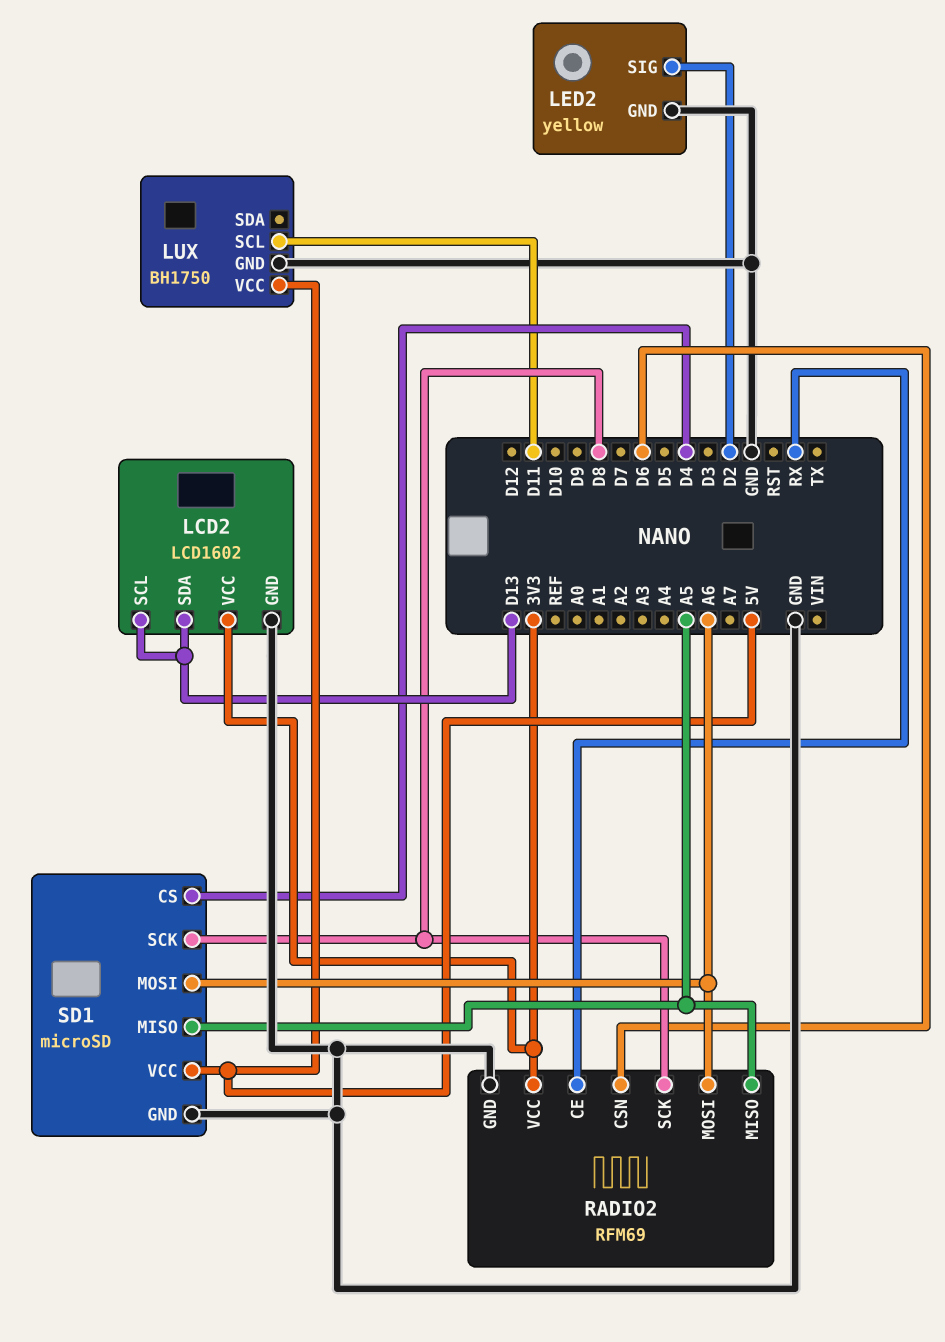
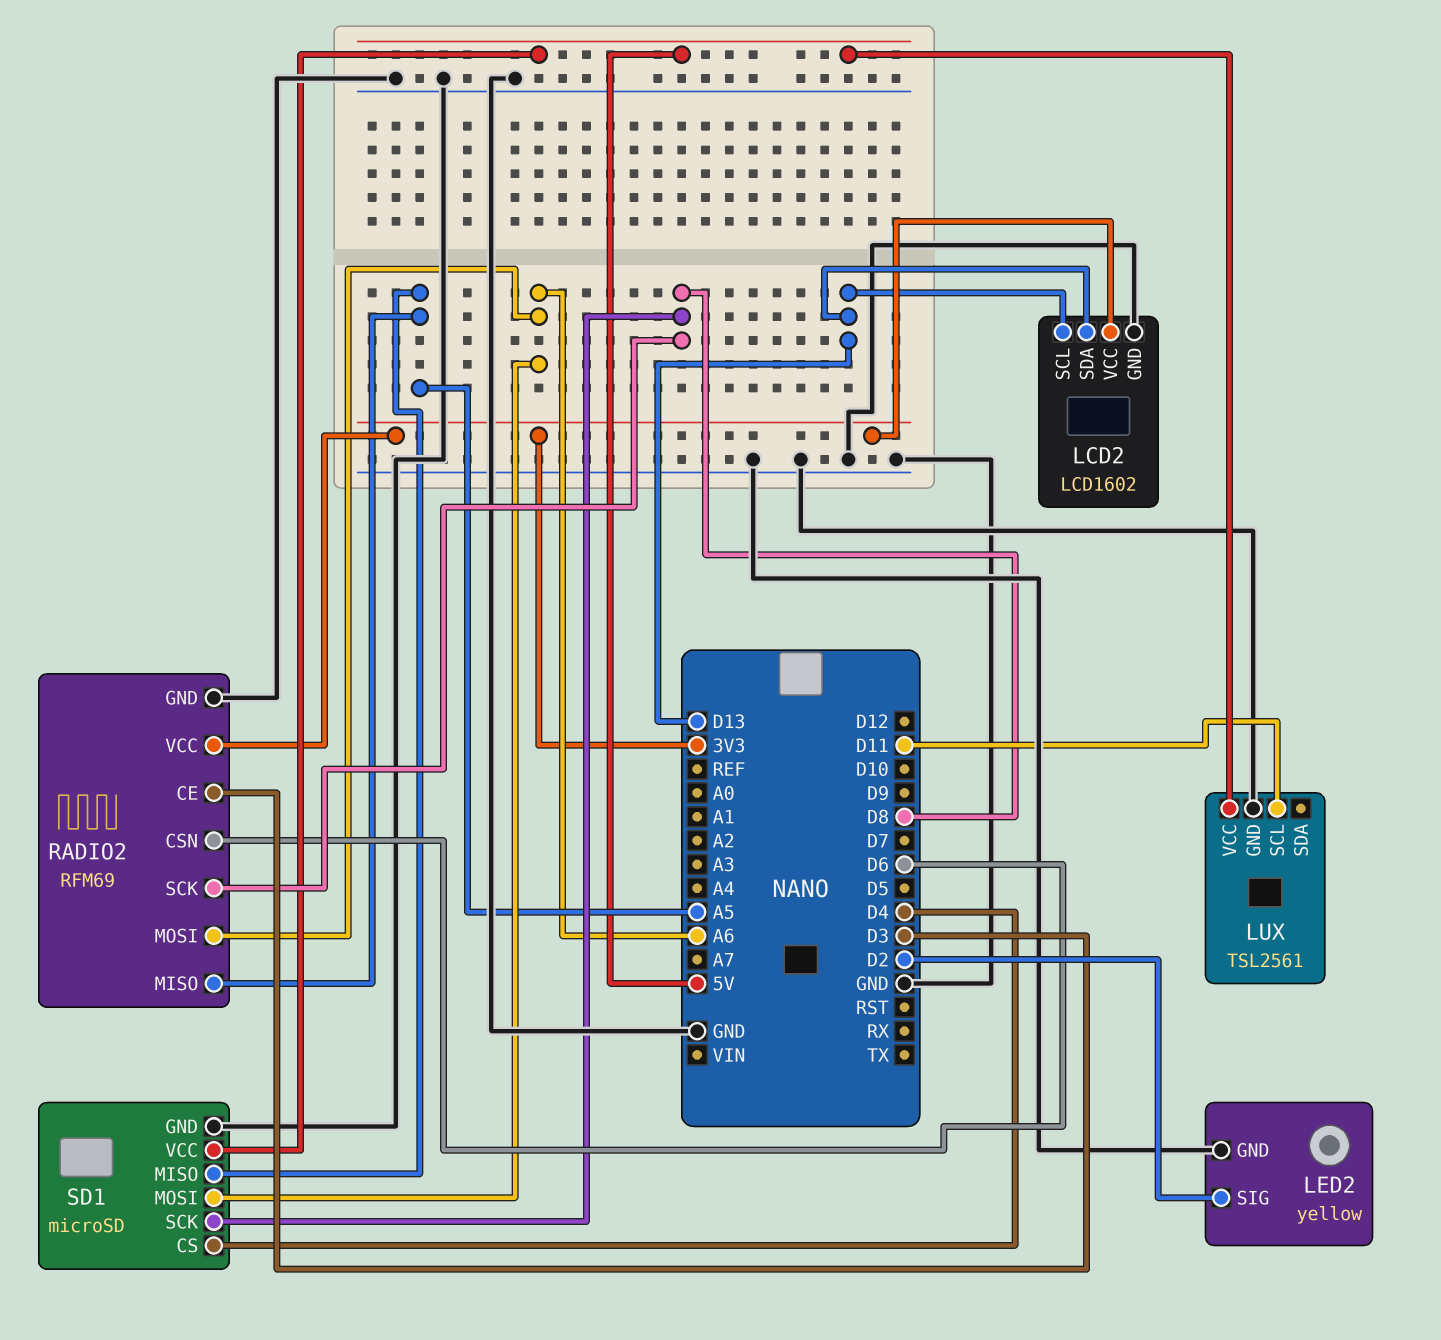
LUX: BH1750 -> TSL2561
RADIO2 pin CE: RX -> D3

